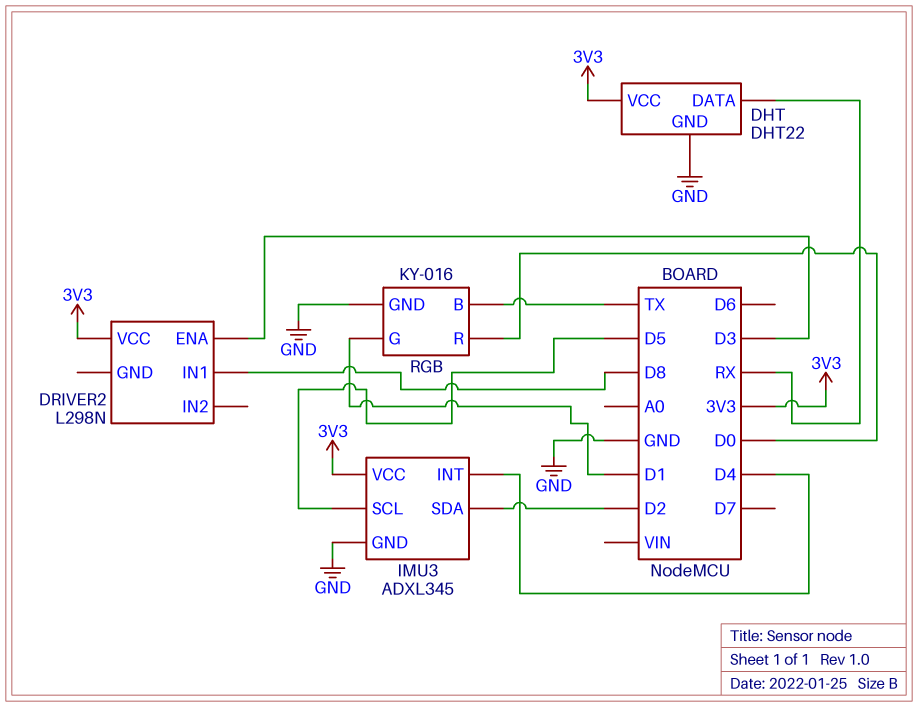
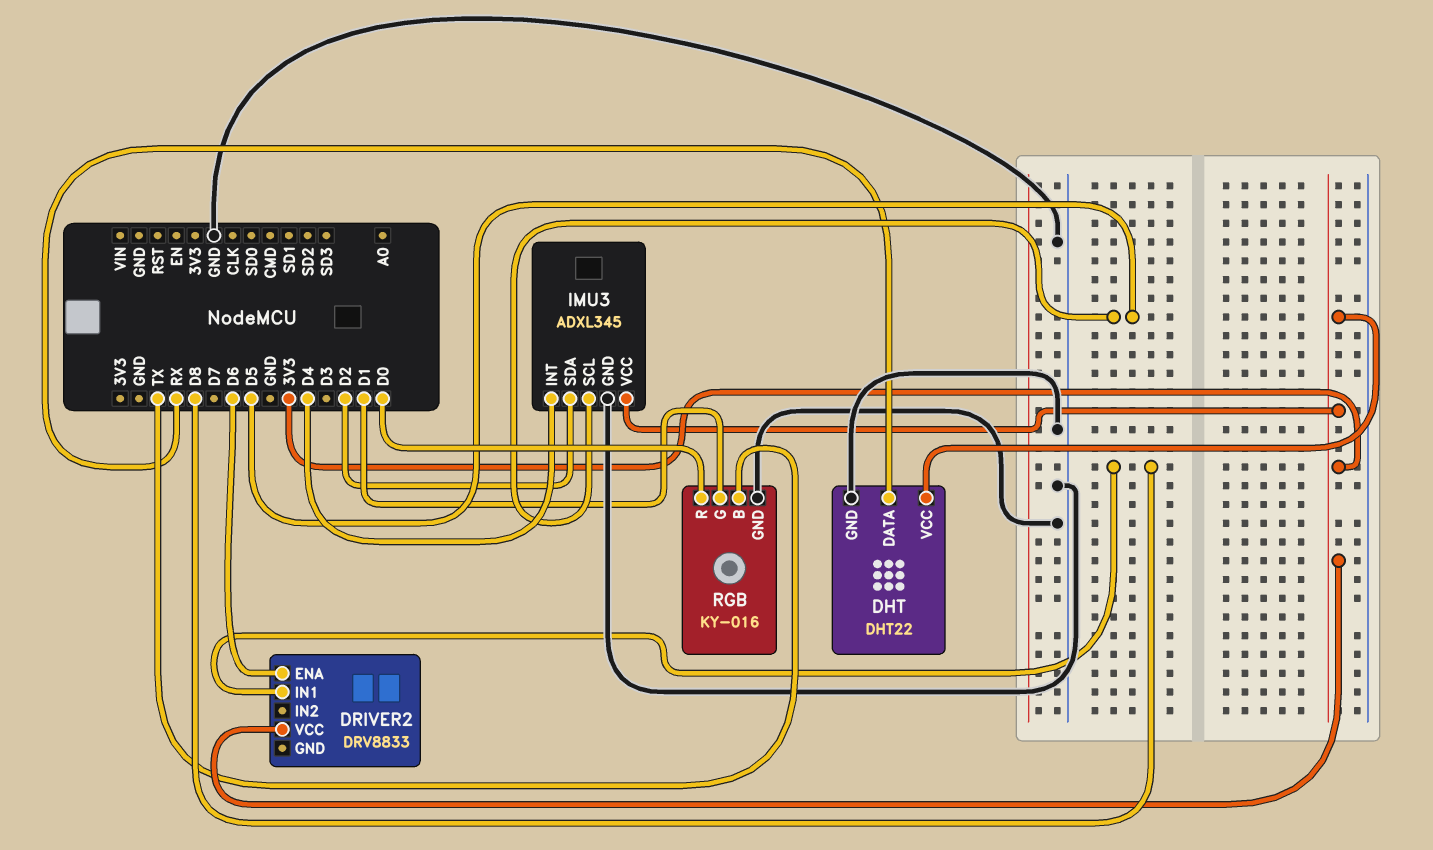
DRIVER2: L298N -> DRV8833
DRIVER2 pin ENA: D3 -> D6

